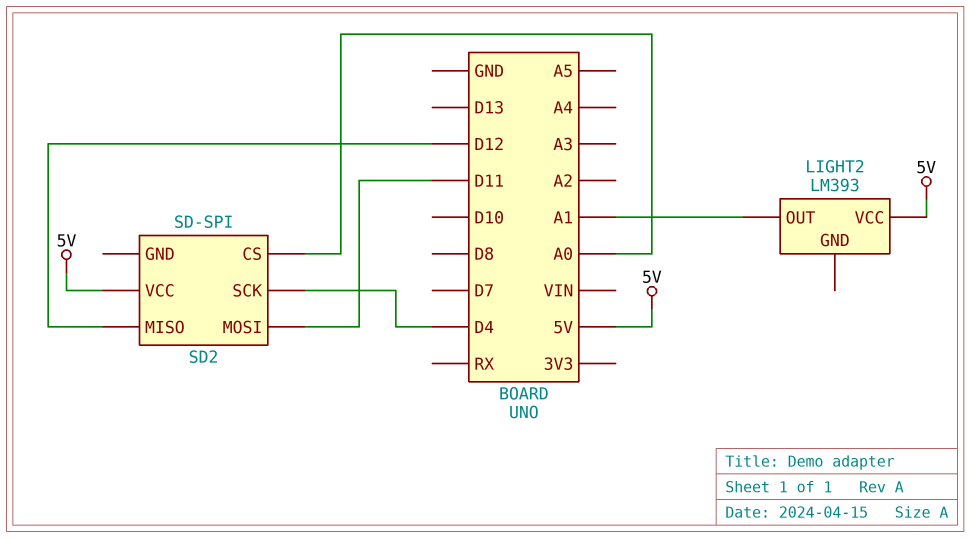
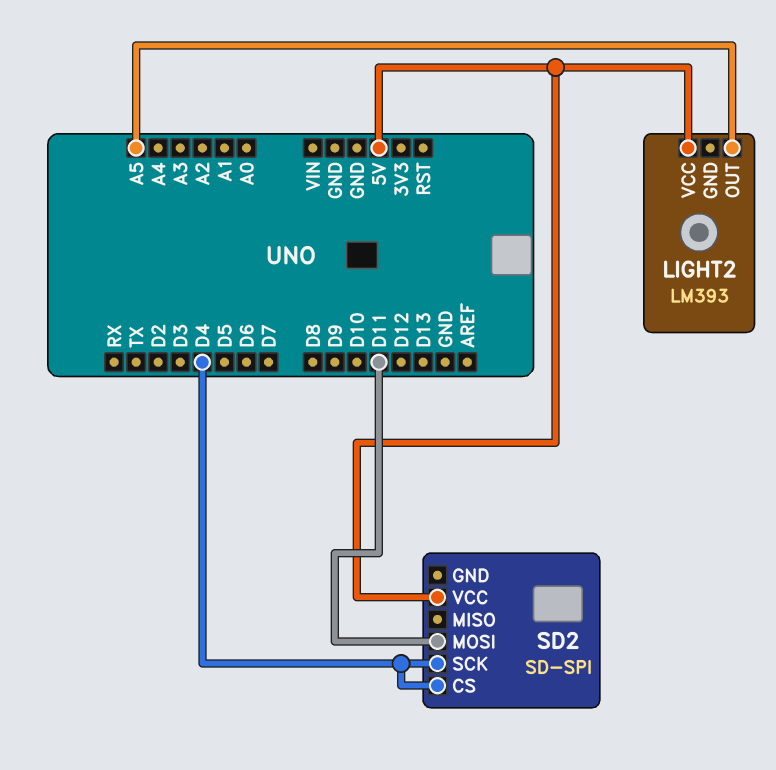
LIGHT2 pin OUT: A1 -> A5
SD2 pin CS: A0 -> D4
SD2 pin MISO: D12 -> none

